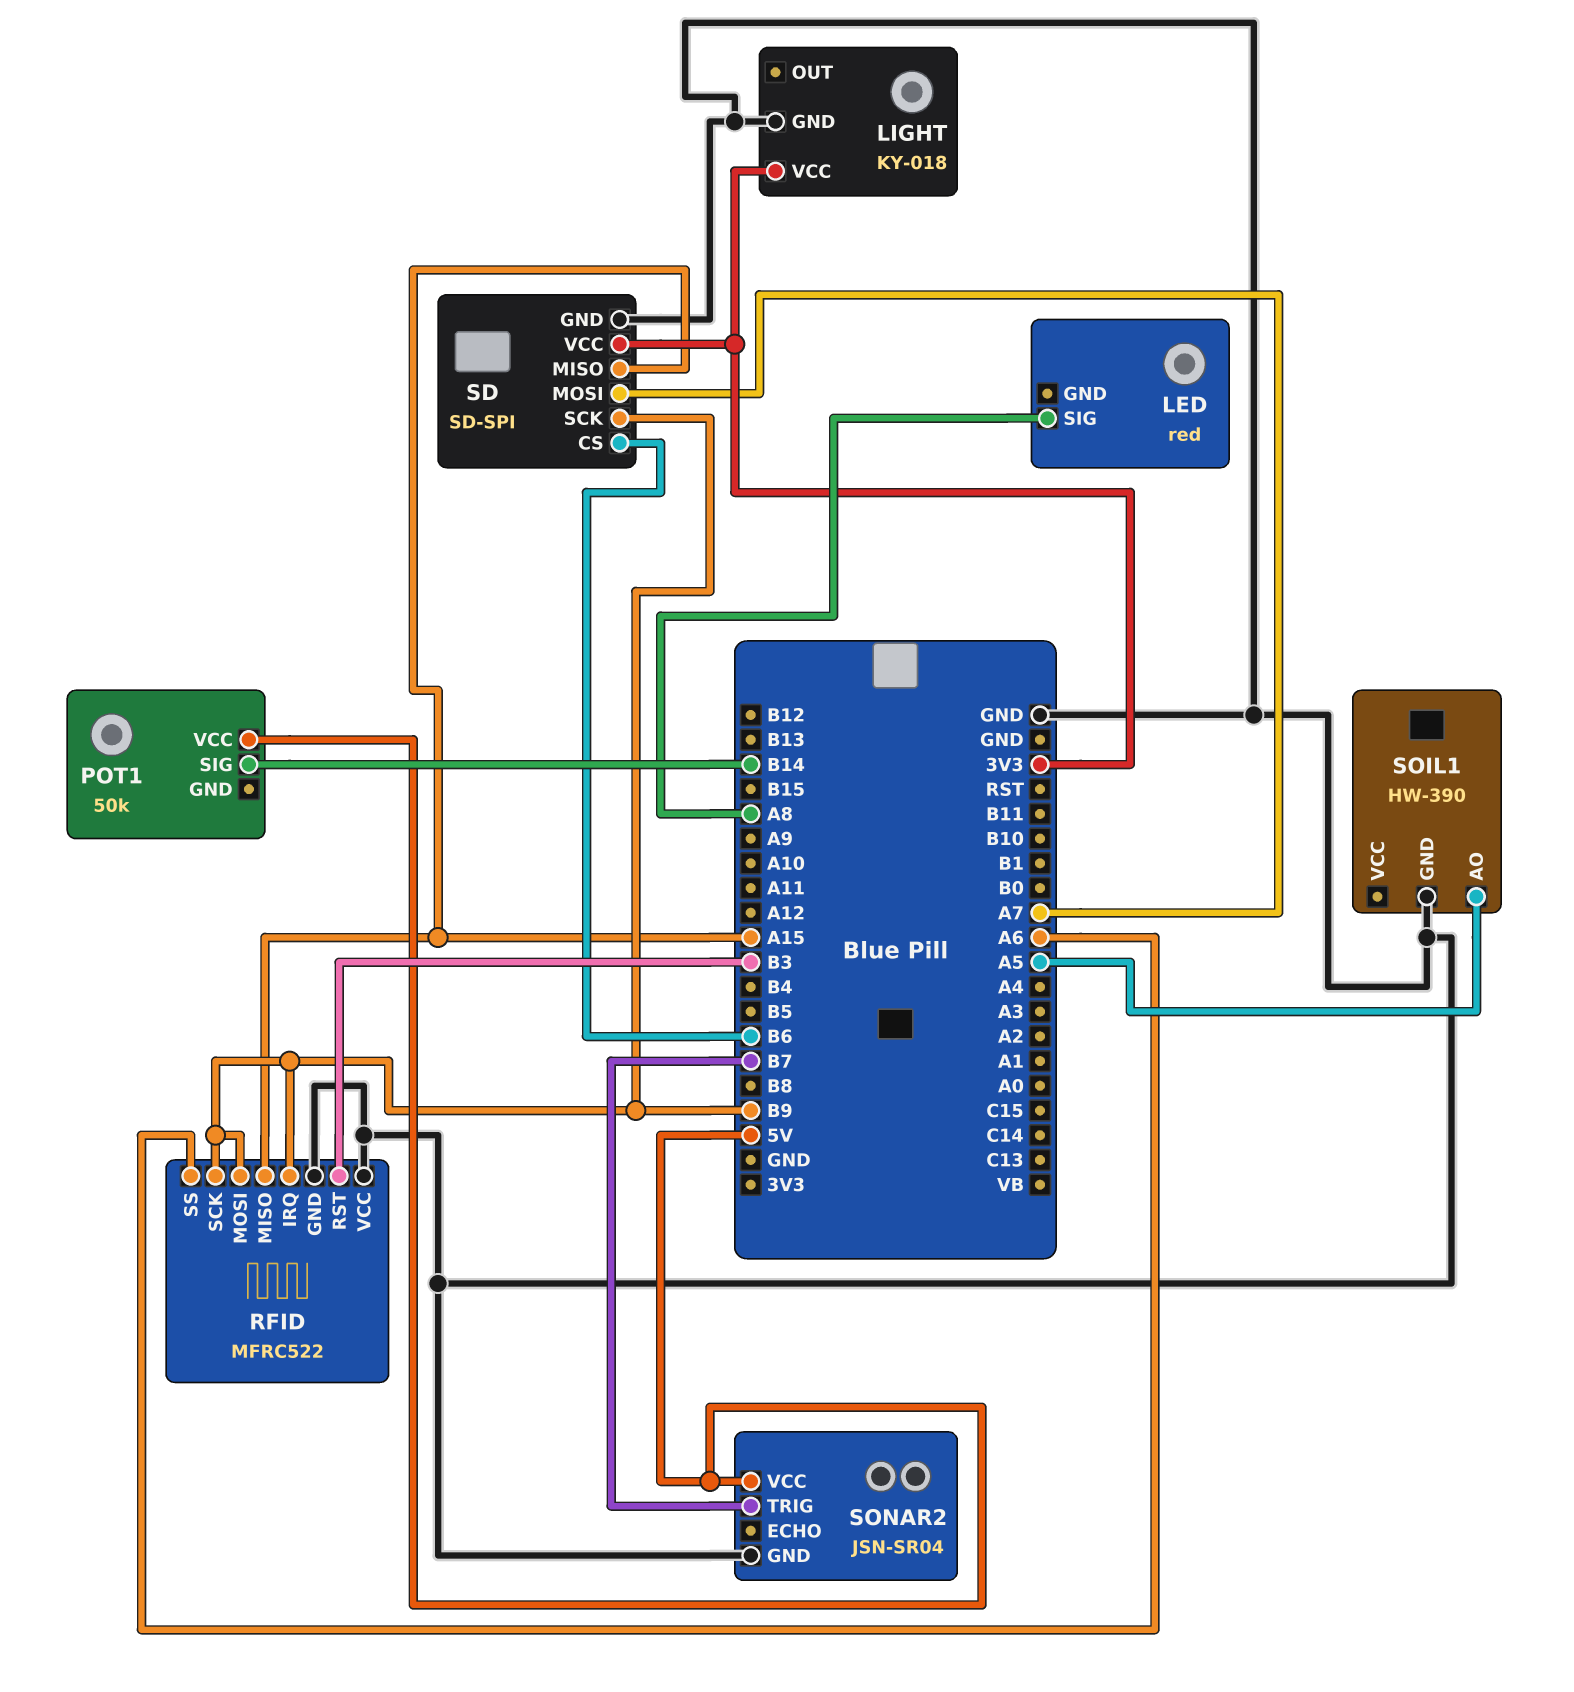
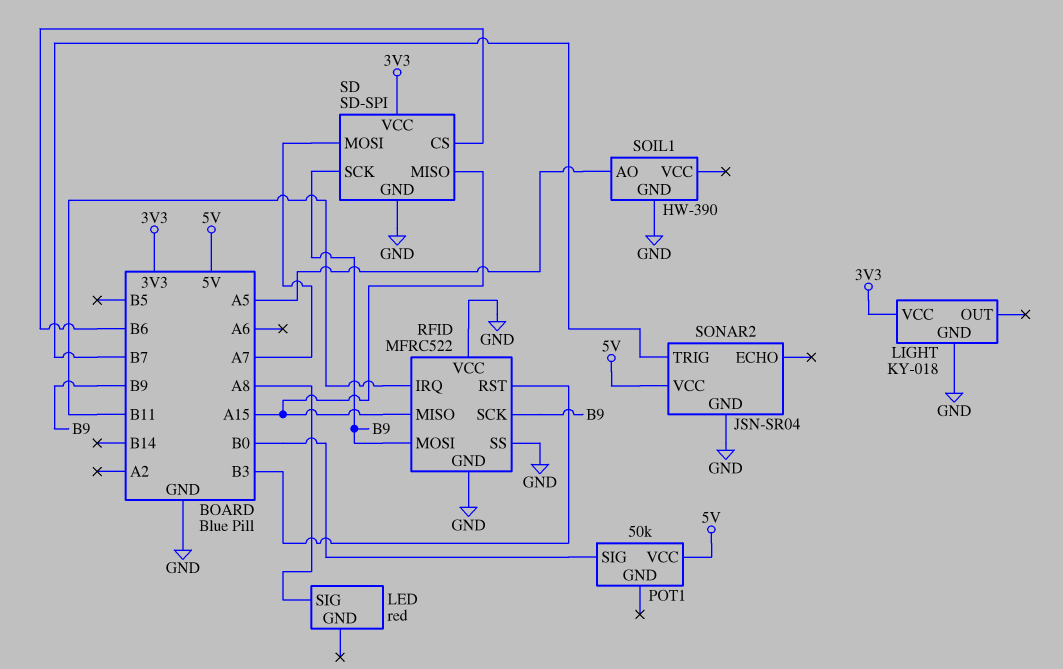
POT1 pin SIG: B14 -> B0
RFID pin IRQ: B9 -> B11
RFID pin SS: A6 -> GND

